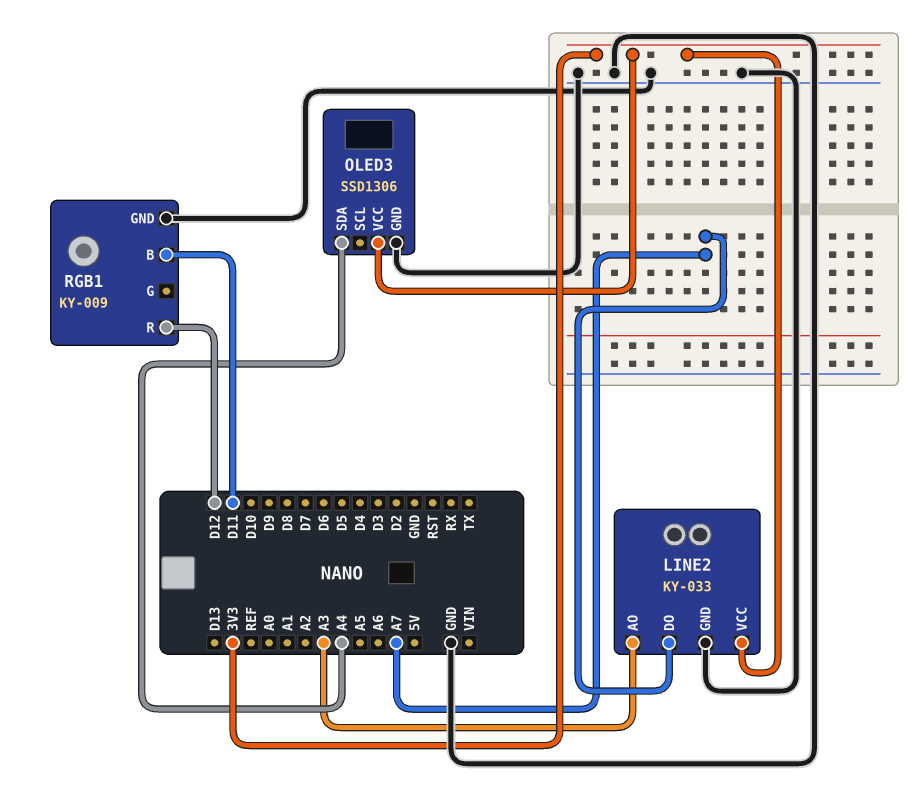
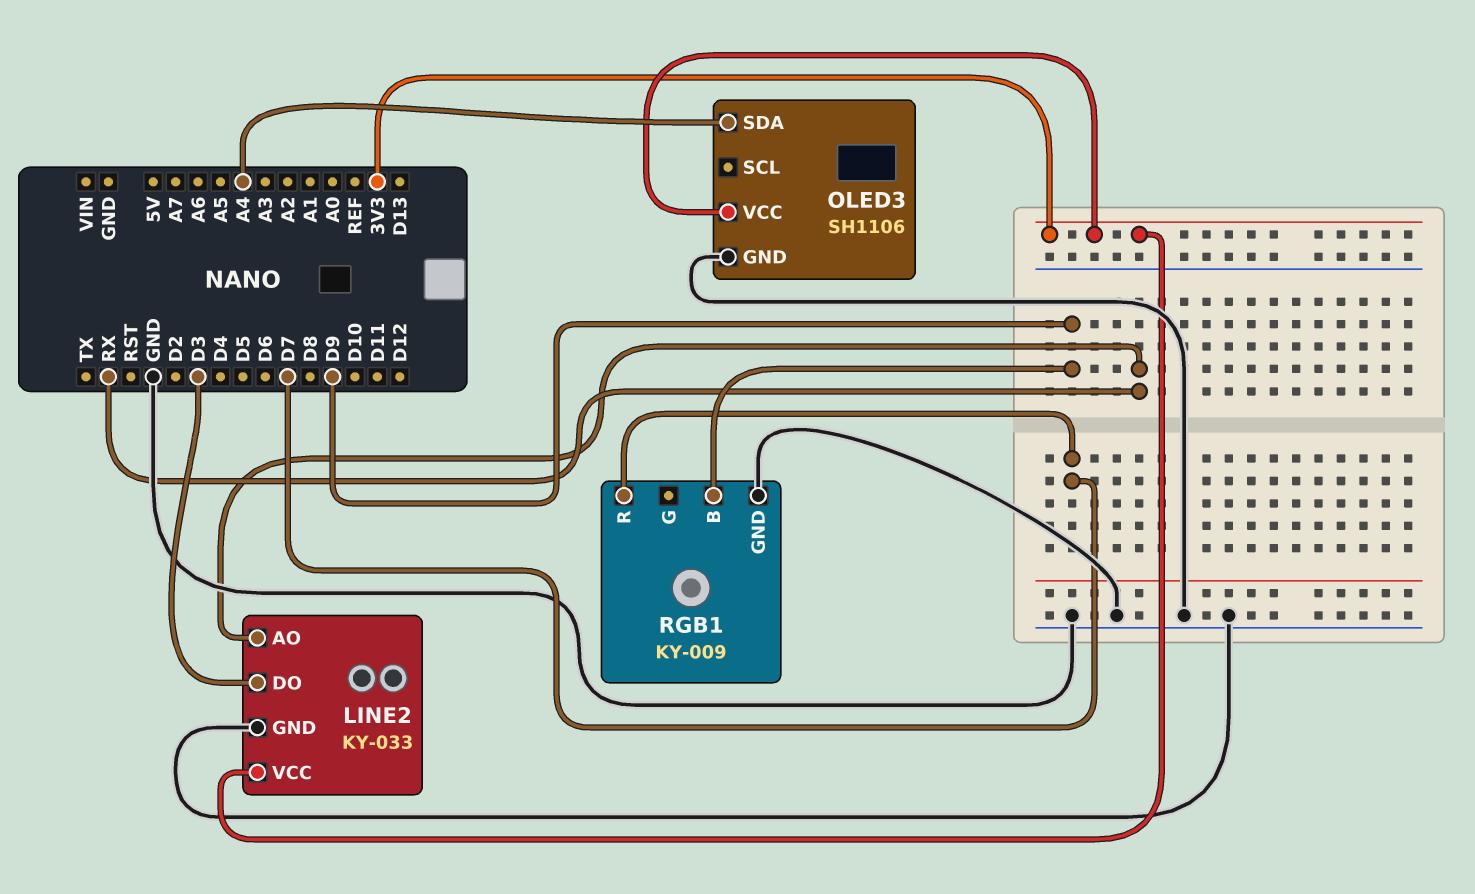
LINE2 pin AO: A3 -> RX
LINE2 pin DO: A7 -> D3
OLED3: SSD1306 -> SH1106
RGB1 pin B: D11 -> D9
RGB1 pin R: D12 -> D7

